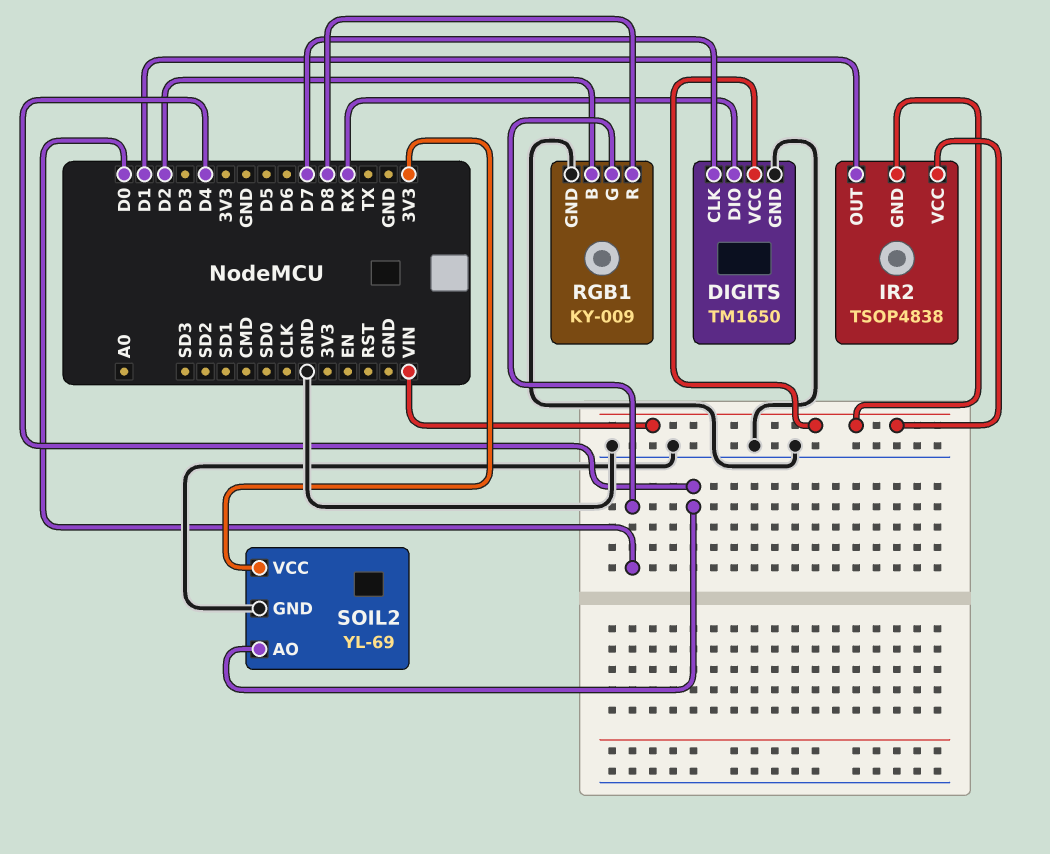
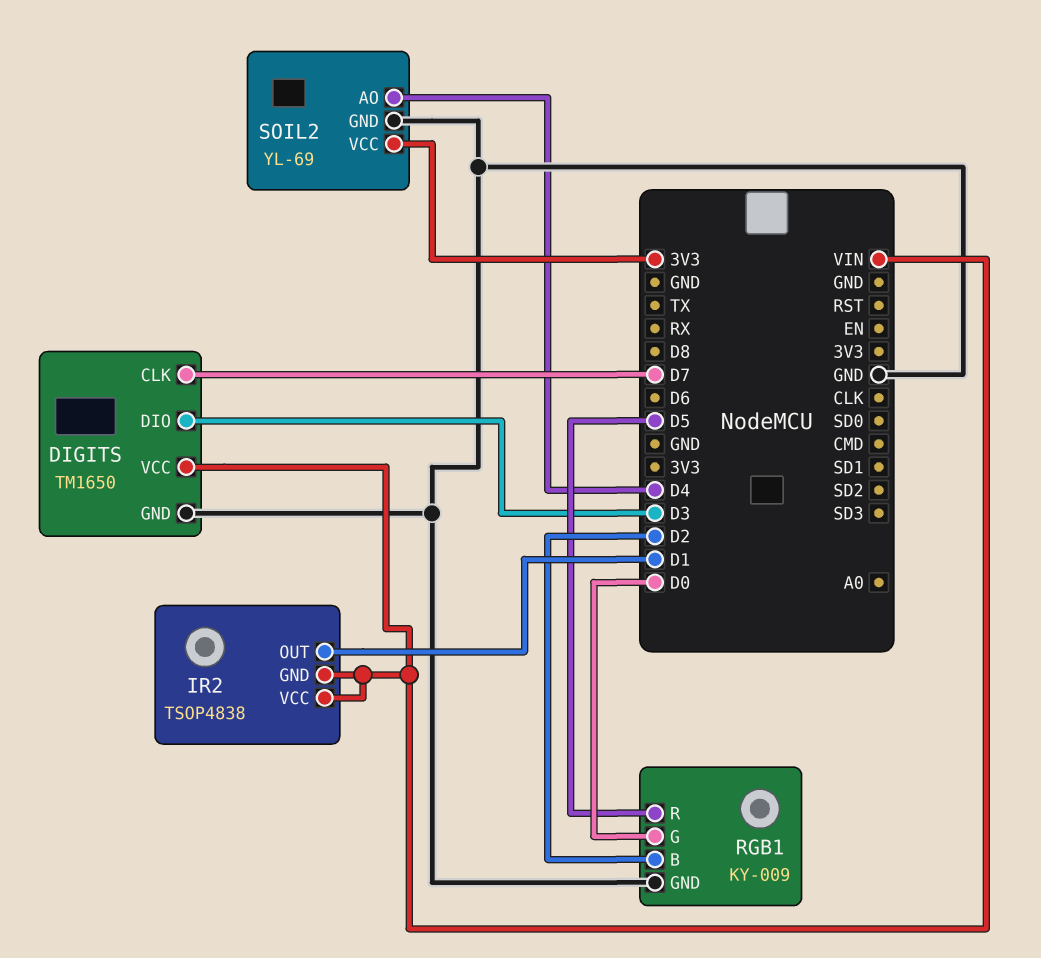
DIGITS pin DIO: RX -> D3
RGB1 pin R: D8 -> D5

